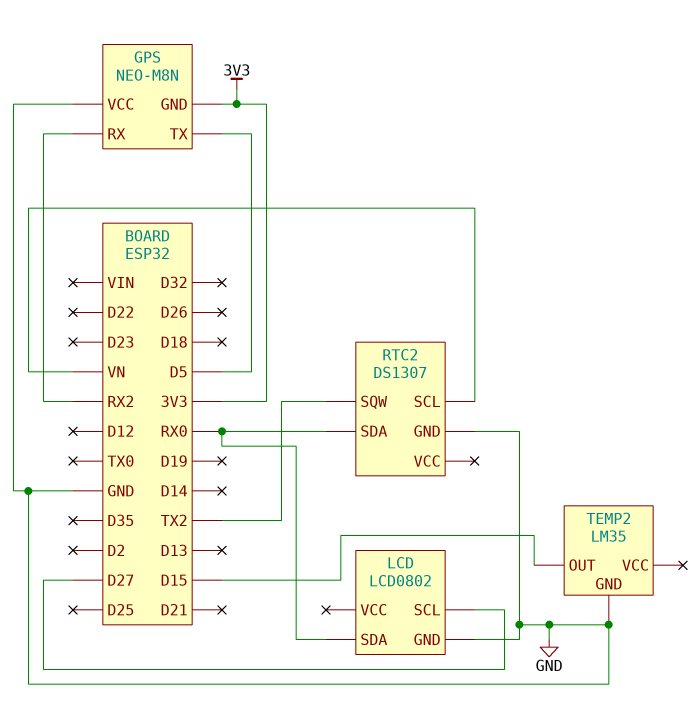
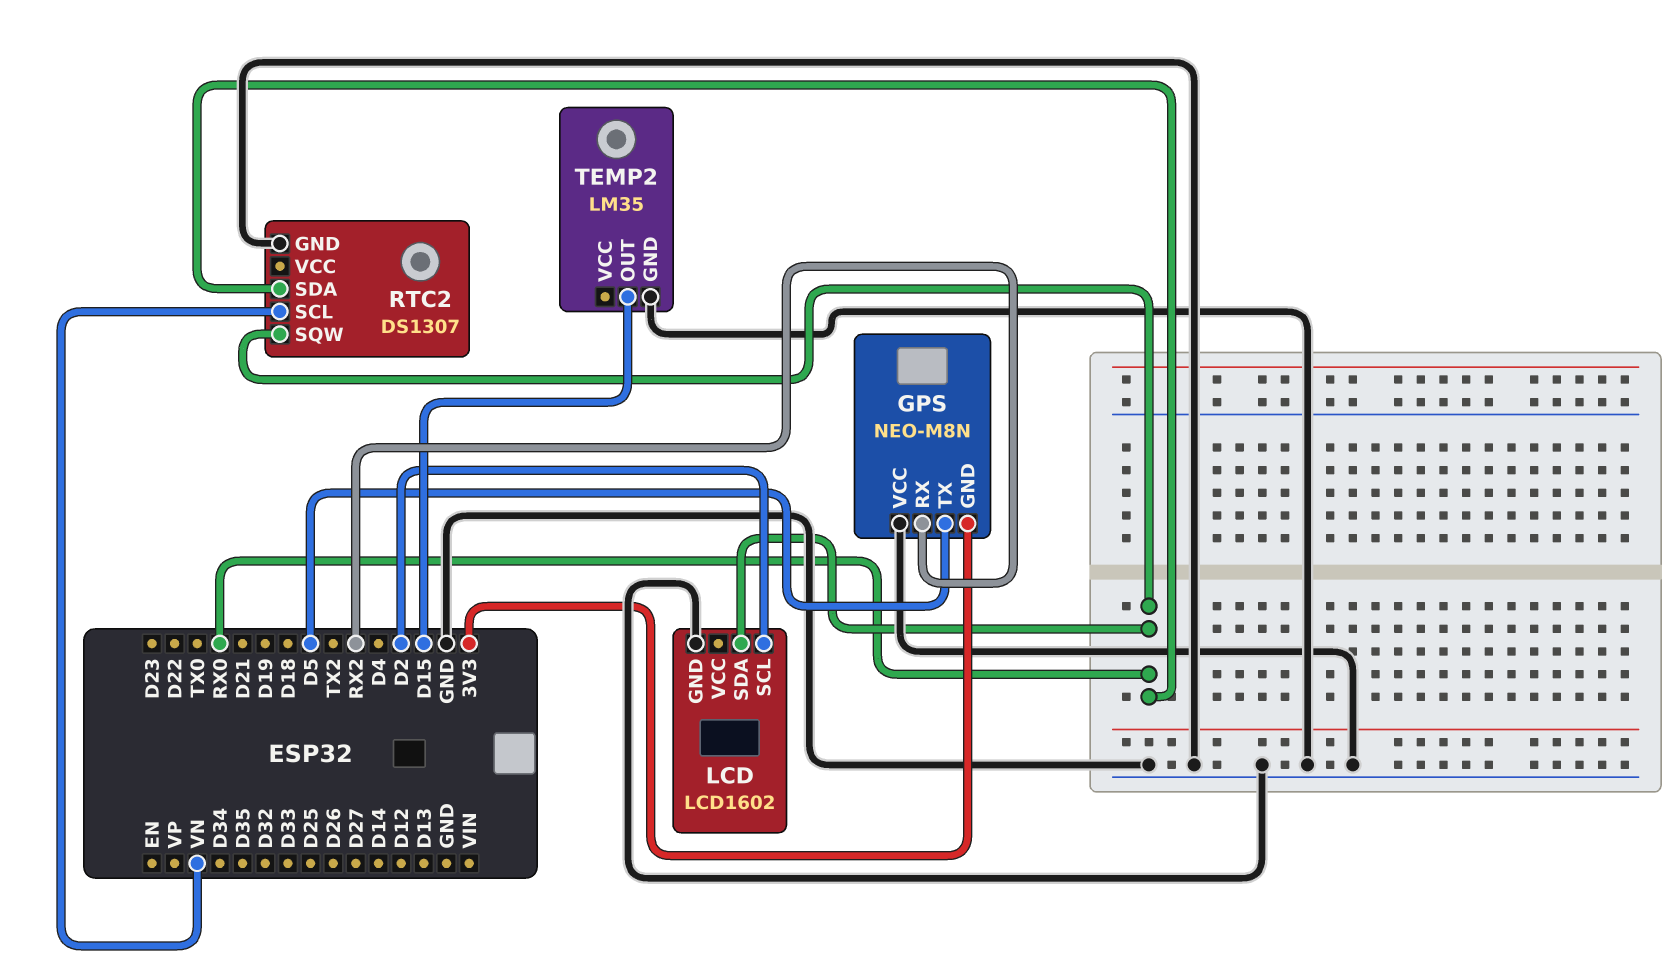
LCD: LCD0802 -> LCD1602
LCD pin SCL: D27 -> D2
RTC2 pin SQW: TX2 -> RX0

